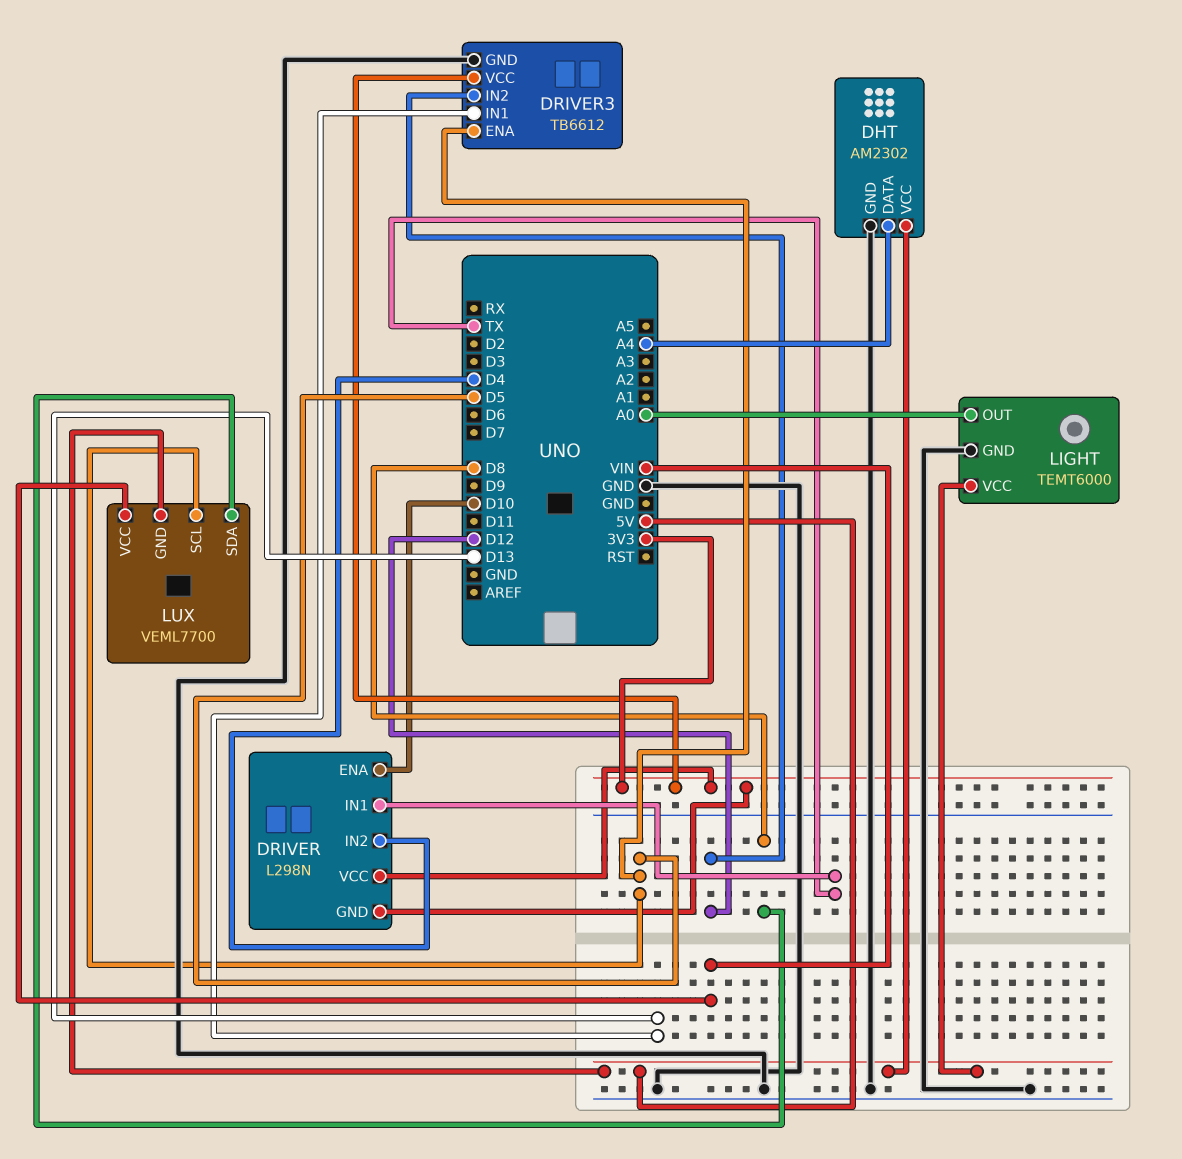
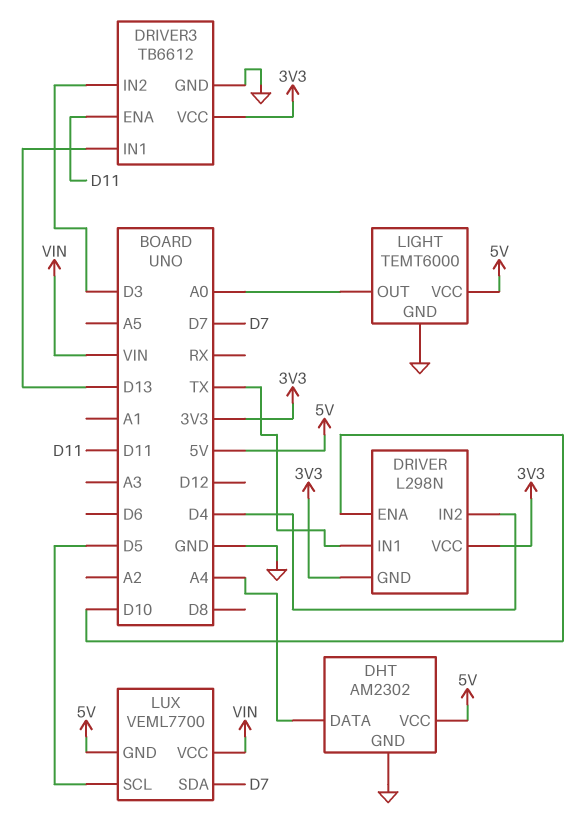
DRIVER3 pin ENA: D5 -> D11
DRIVER3 pin IN2: D12 -> D3
LUX pin SDA: D8 -> D7

